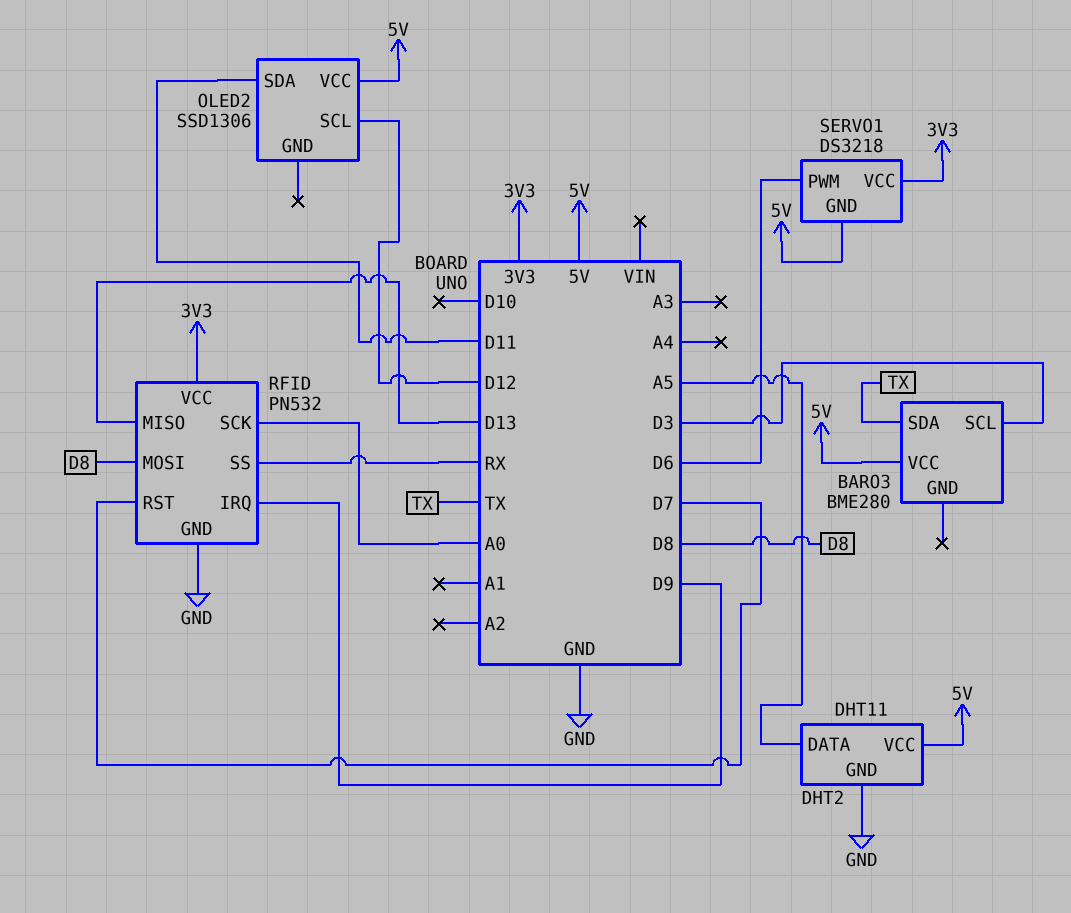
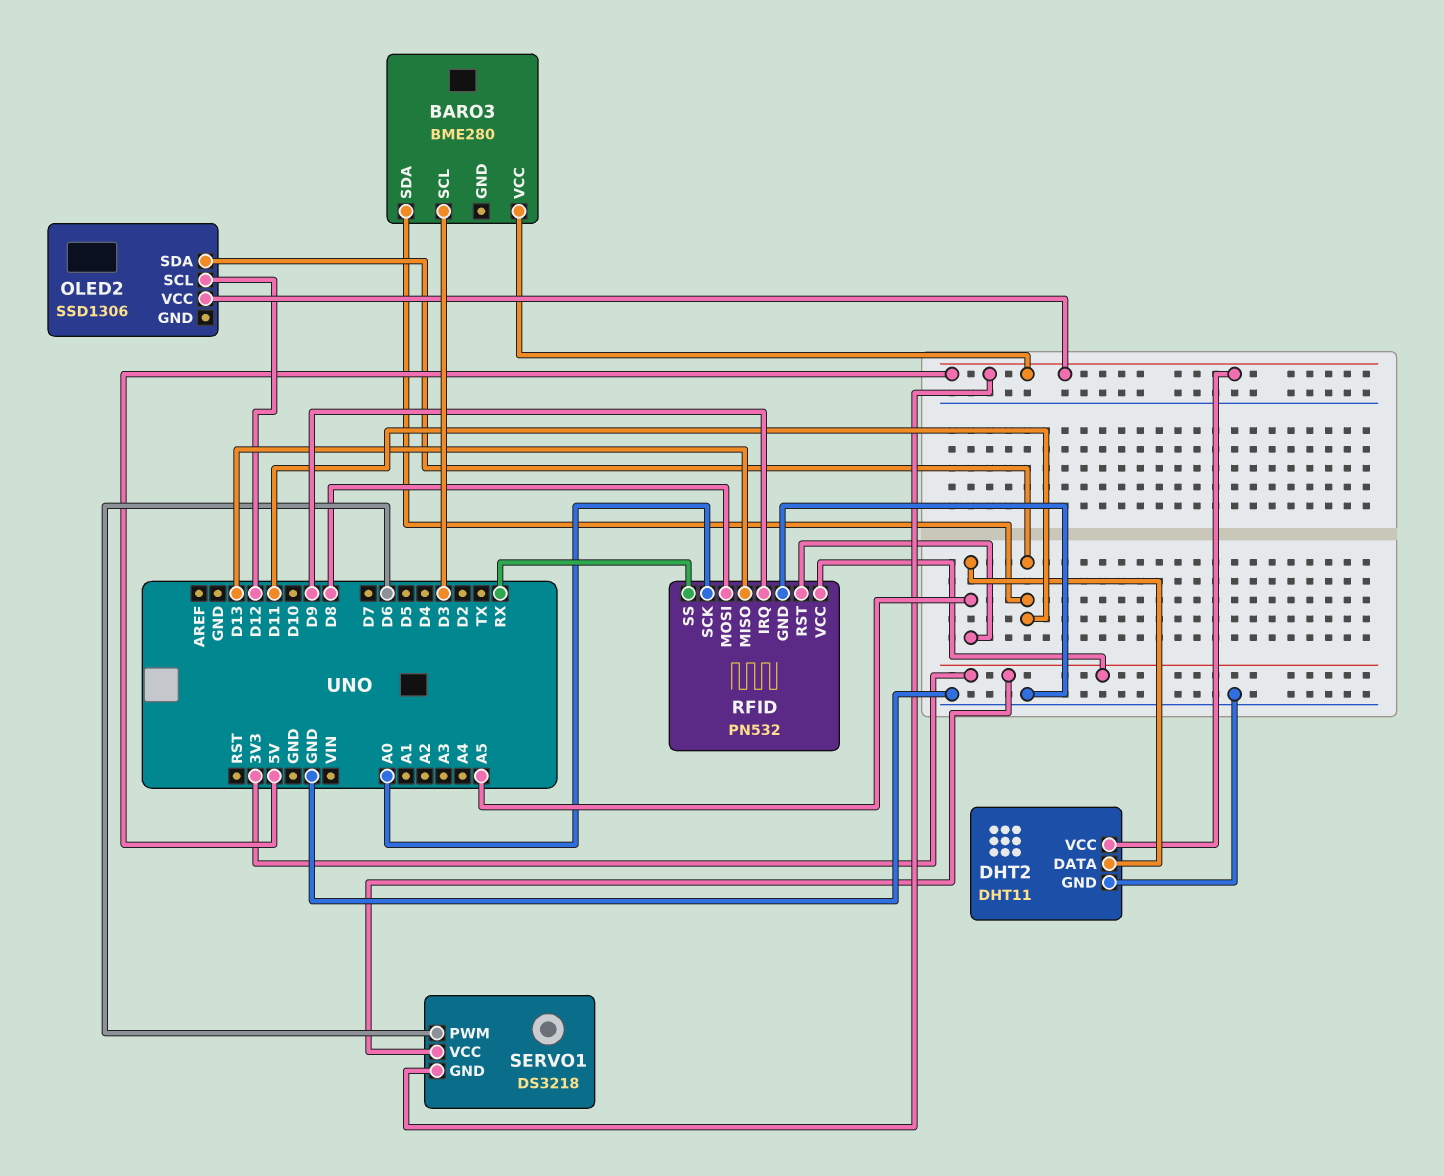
BARO3 pin SDA: TX -> D11
RFID pin RST: D7 -> A5

